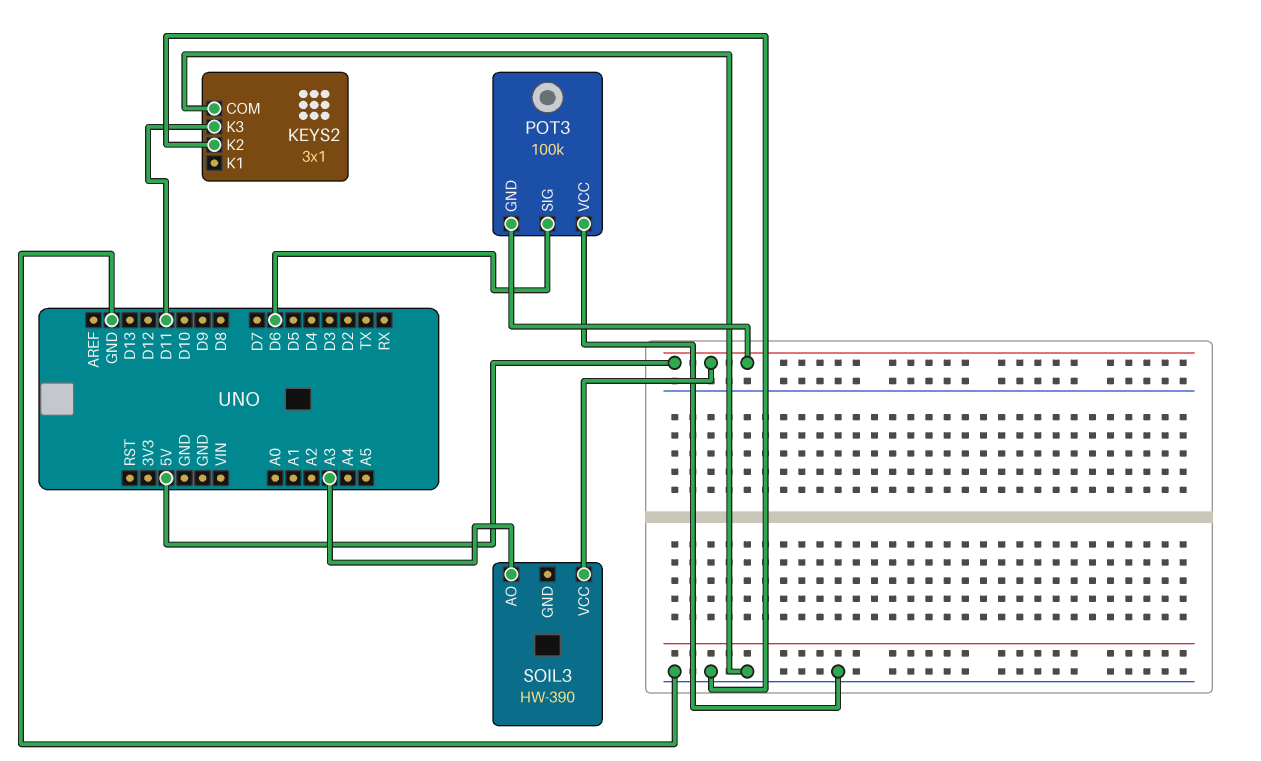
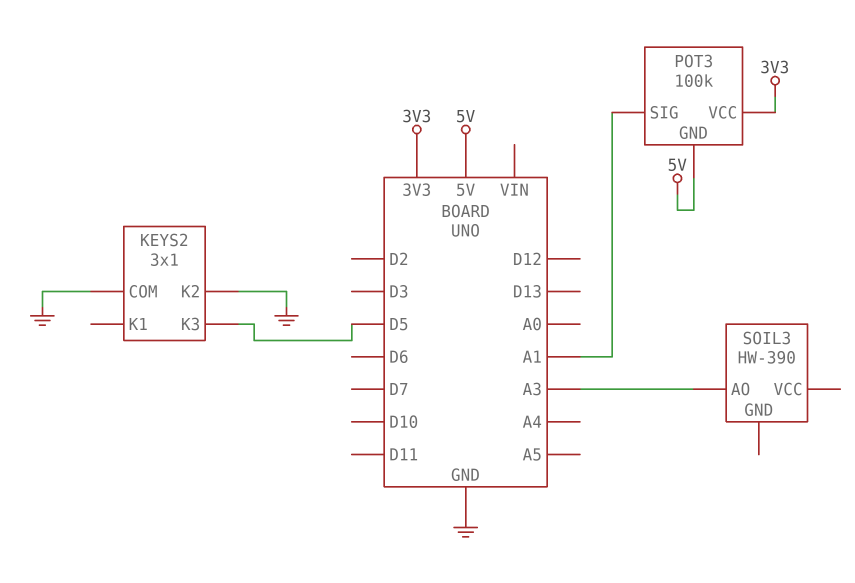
KEYS2 pin K3: D11 -> D5
POT3 pin SIG: D6 -> A1
POT3 pin VCC: GND -> 3V3
SOIL3 pin VCC: 5V -> none

